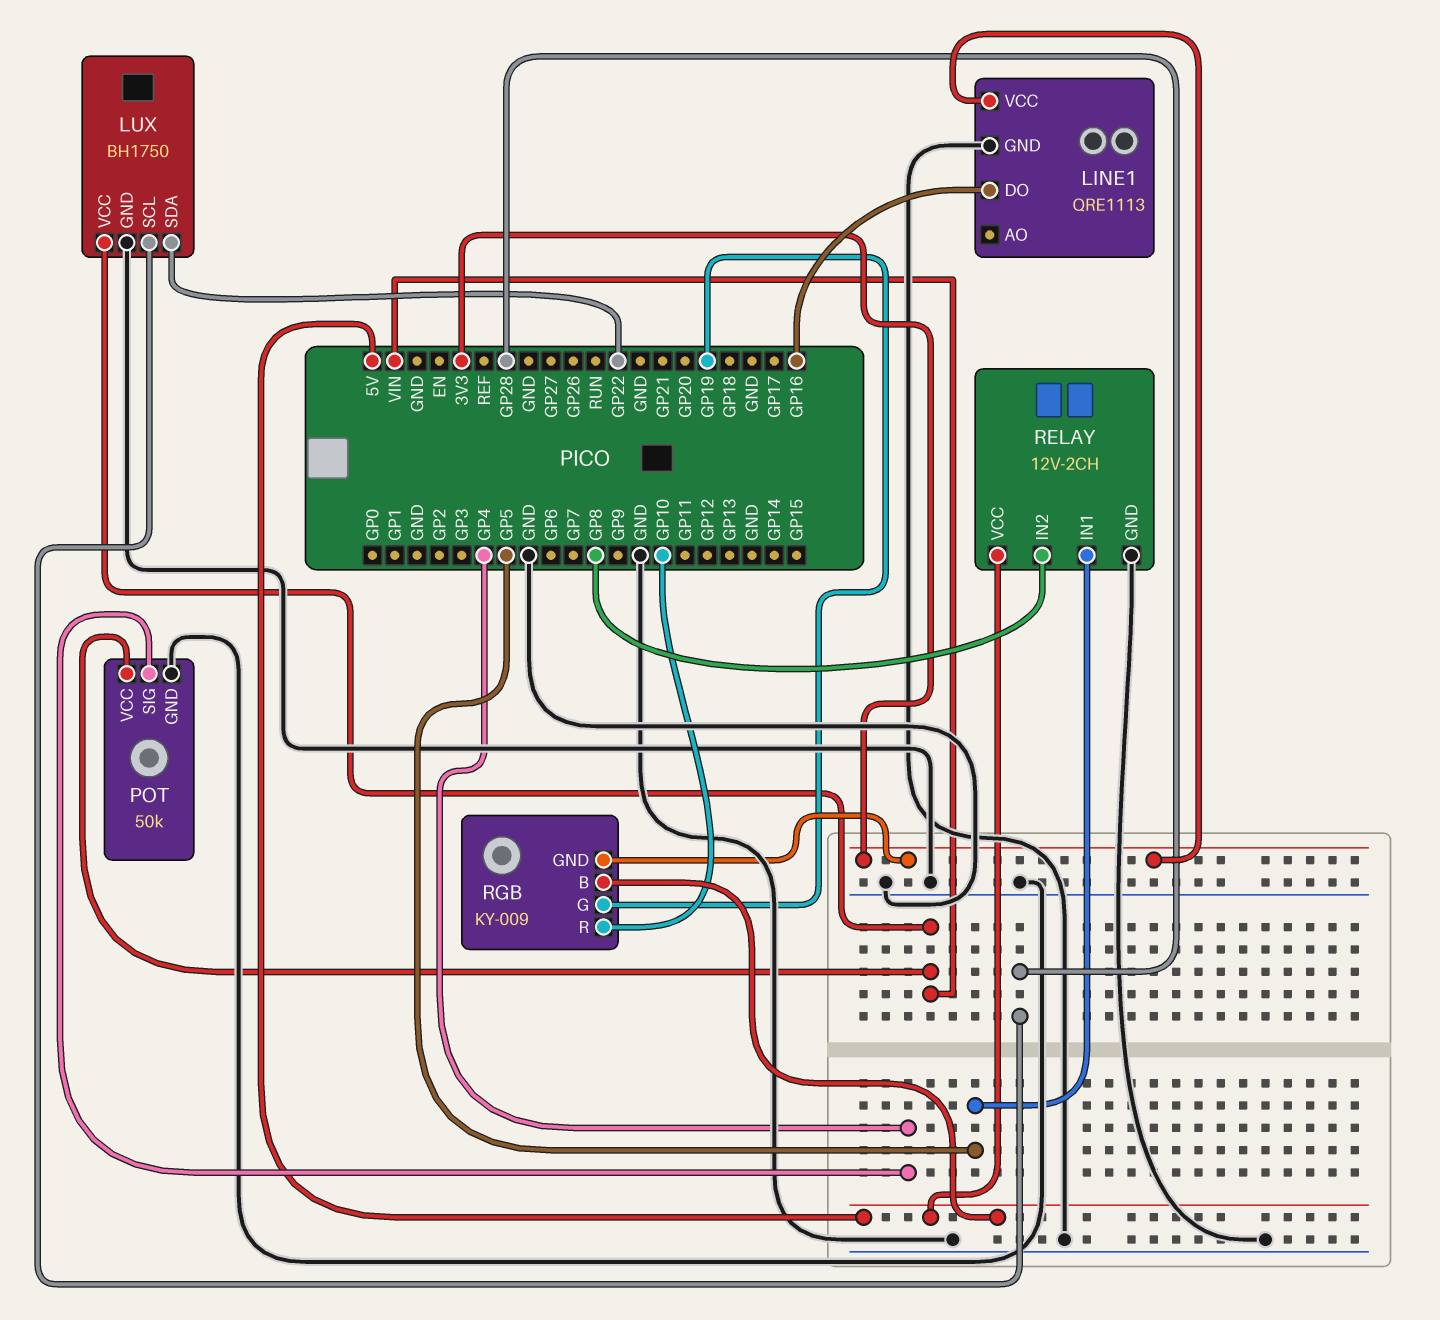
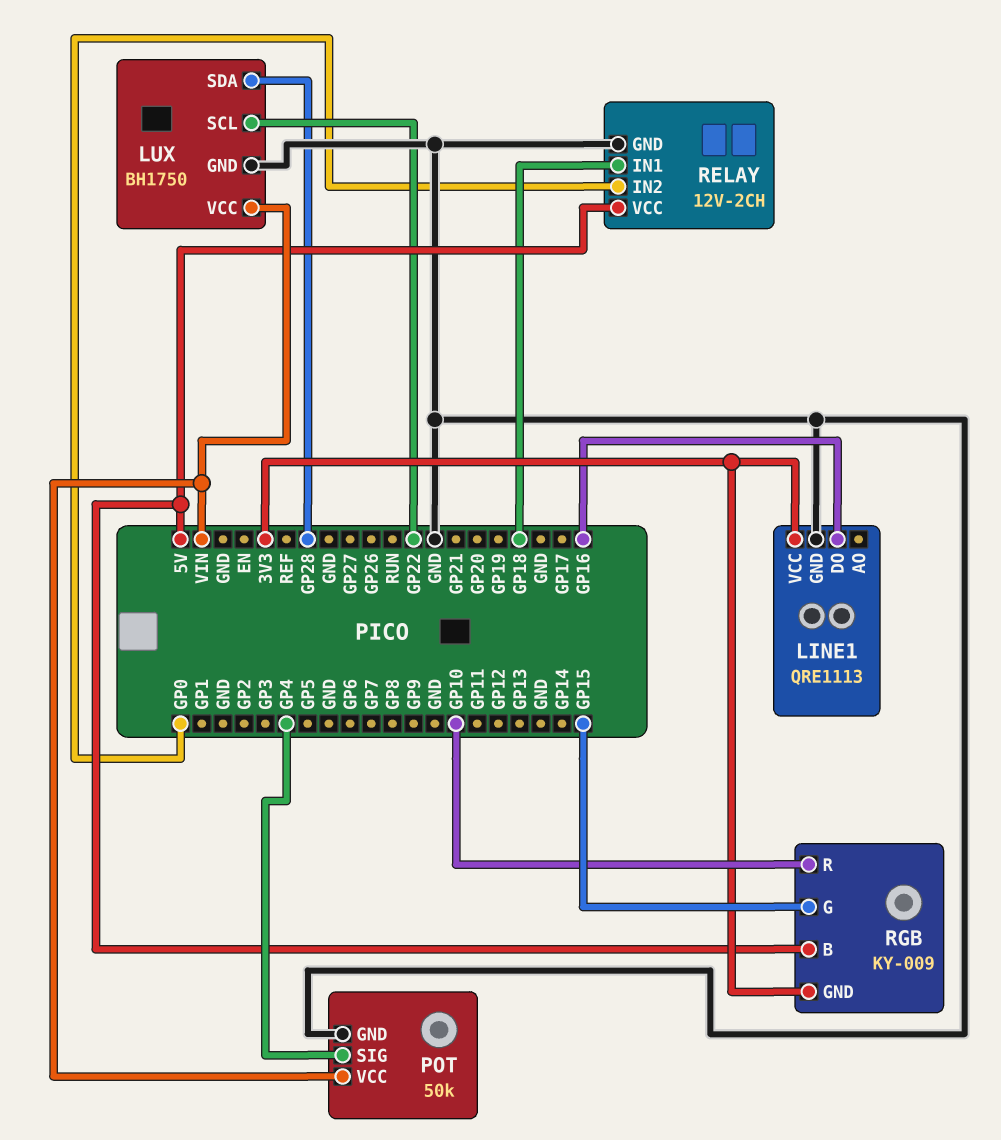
LUX pin SCL: GP28 -> GP22
LUX pin SDA: GP22 -> GP28
RELAY pin IN1: GP5 -> GP18
RELAY pin IN2: GP8 -> GP0
RGB pin G: GP19 -> GP15

